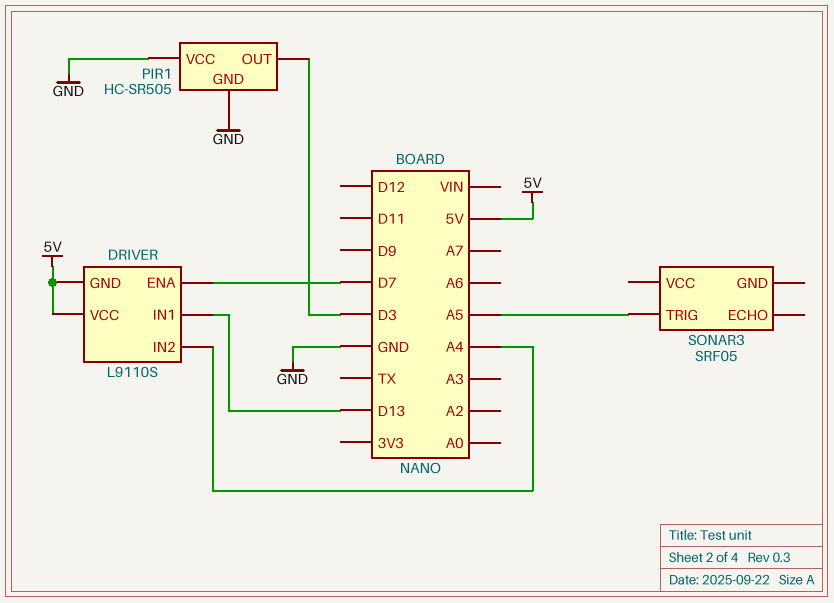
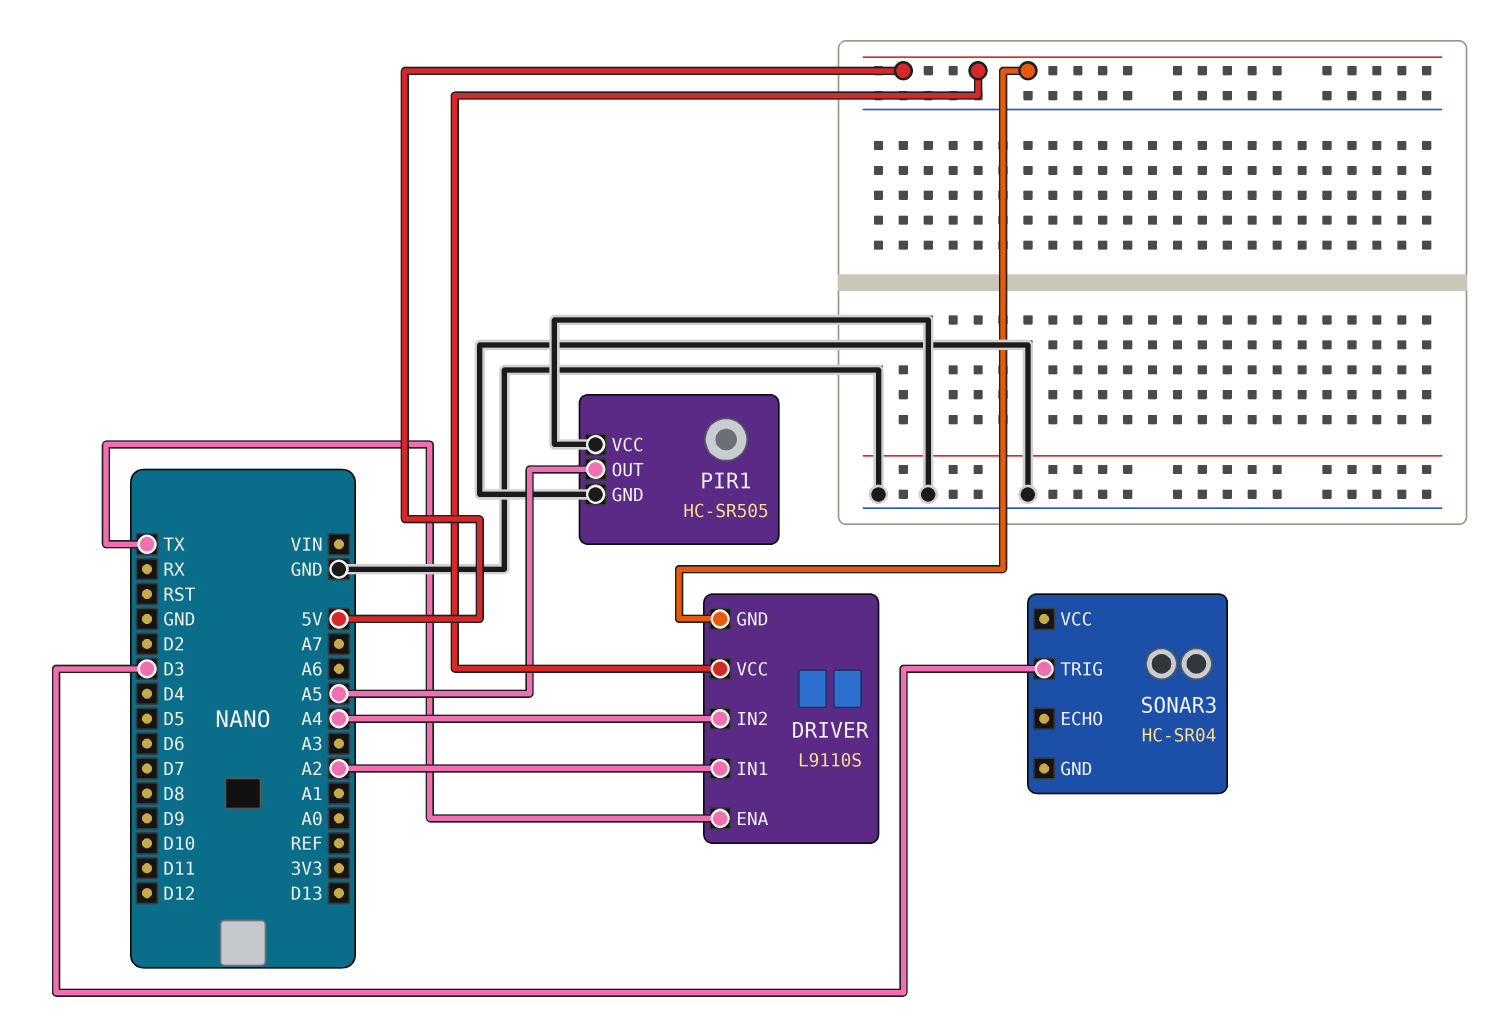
DRIVER pin ENA: D7 -> TX
DRIVER pin IN1: D13 -> A2
PIR1 pin OUT: D3 -> A5
SONAR3: SRF05 -> HC-SR04
SONAR3 pin TRIG: A5 -> D3

